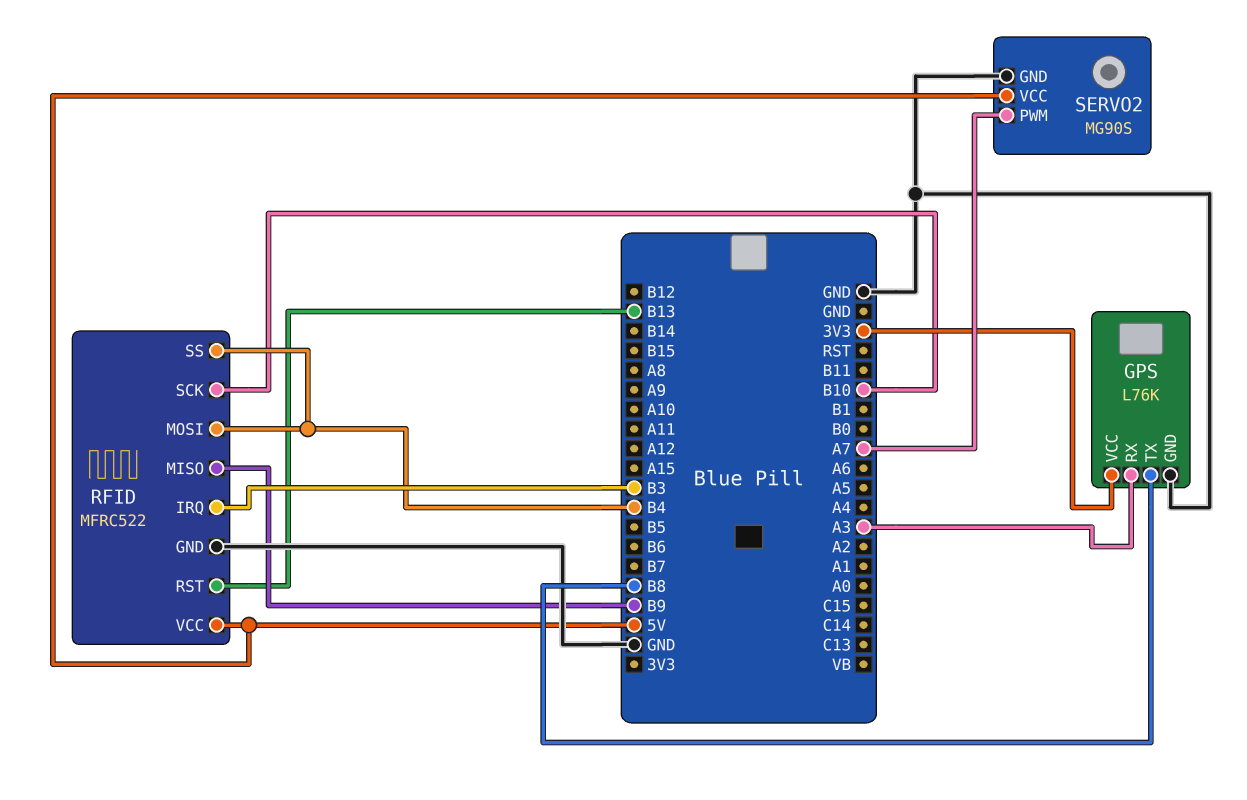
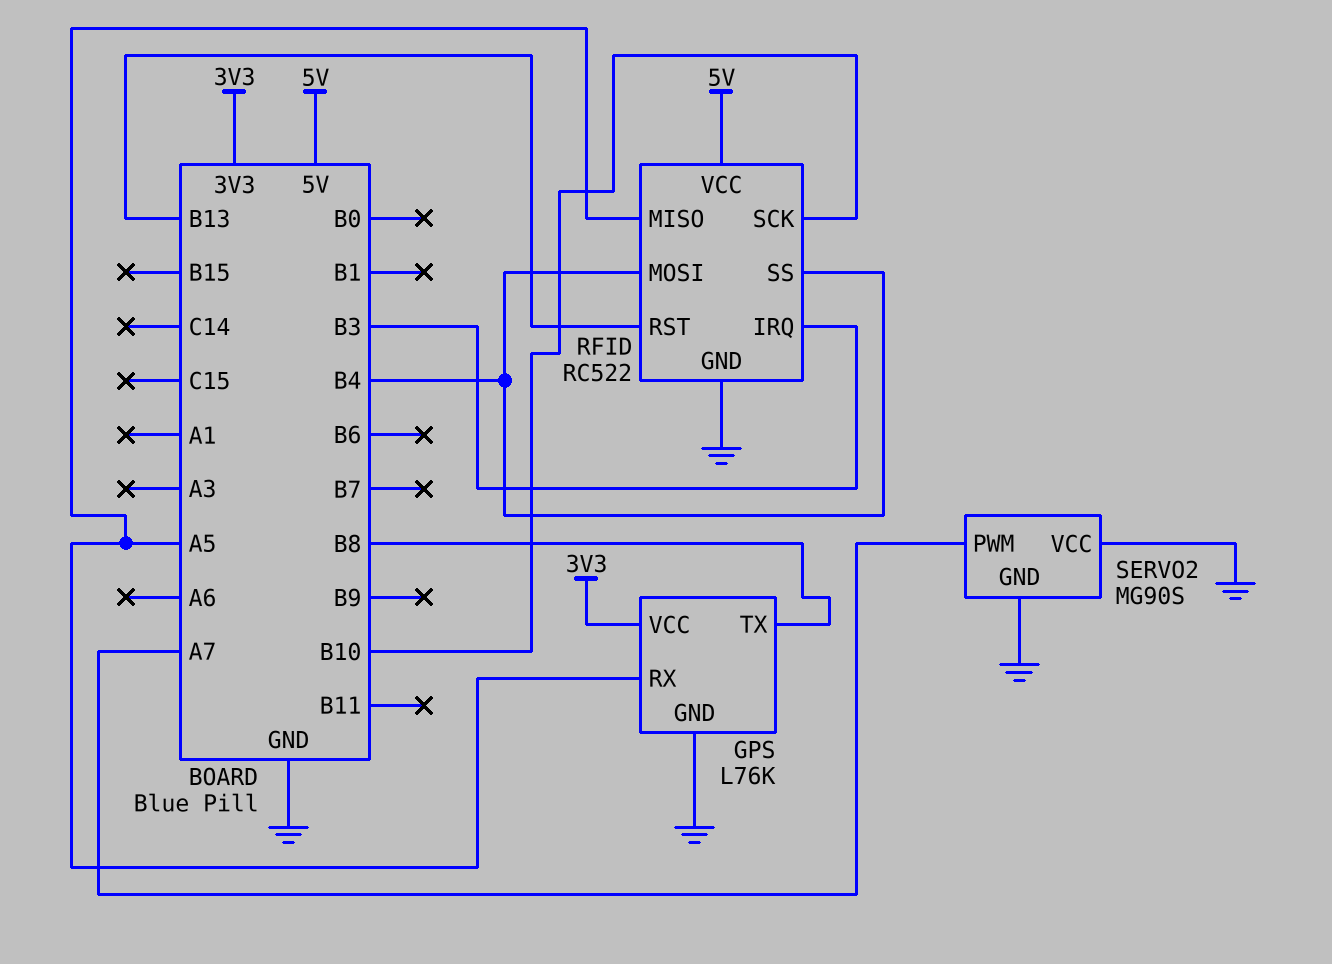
GPS pin RX: A3 -> A5
RFID: MFRC522 -> RC522
RFID pin MISO: B9 -> A5
SERVO2 pin VCC: 5V -> GND

